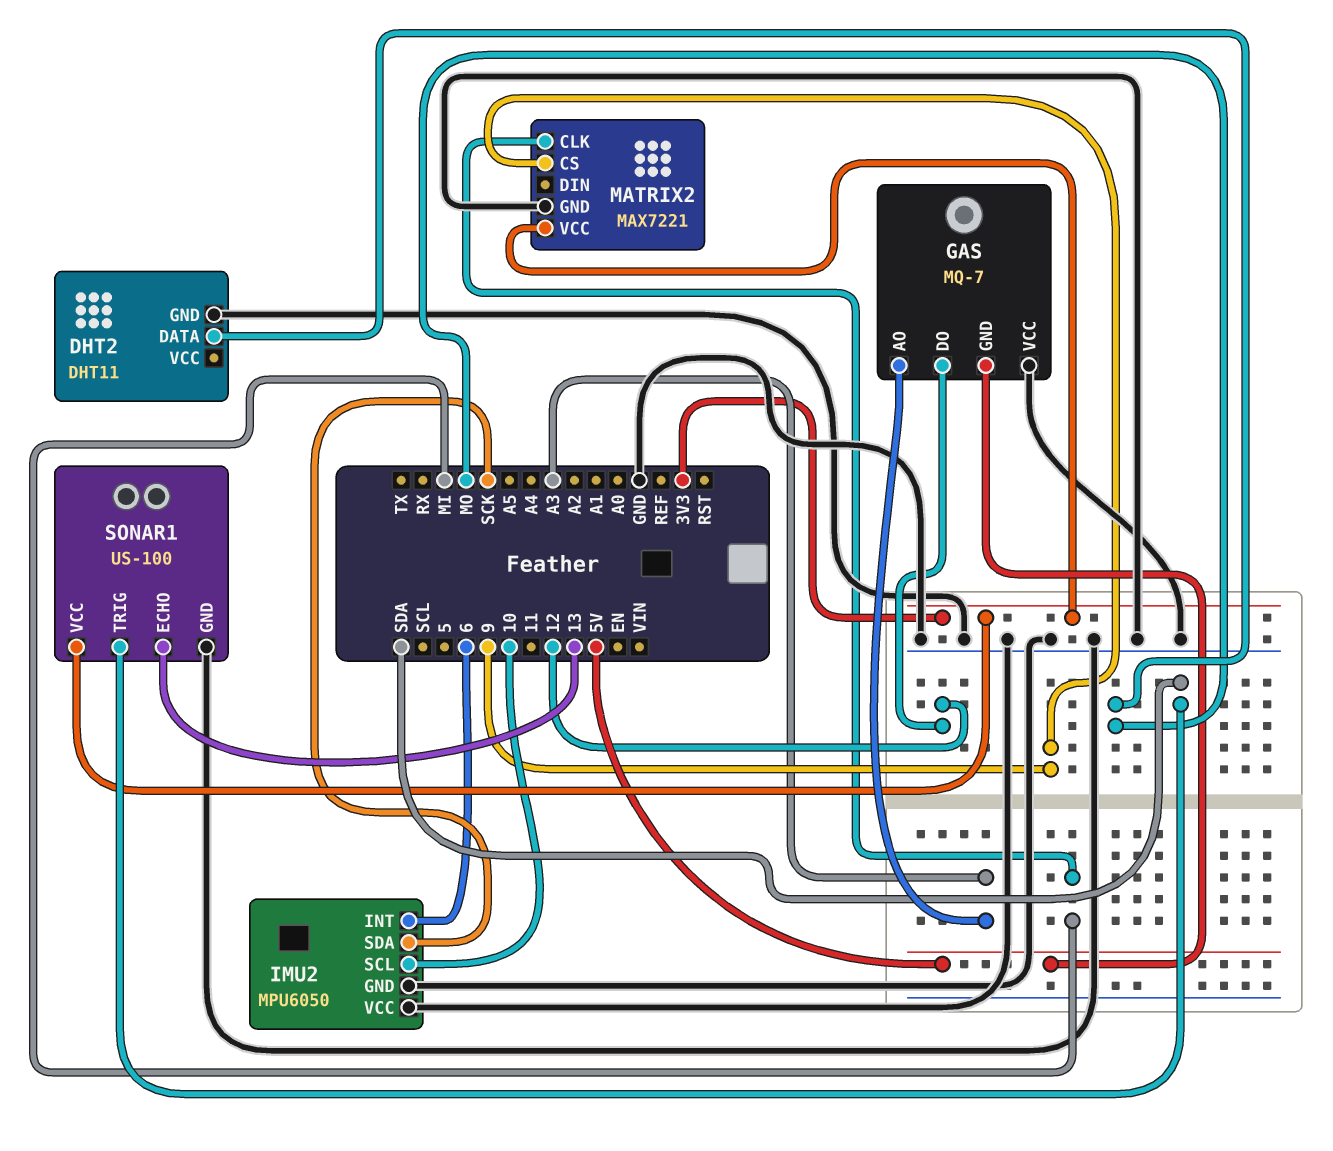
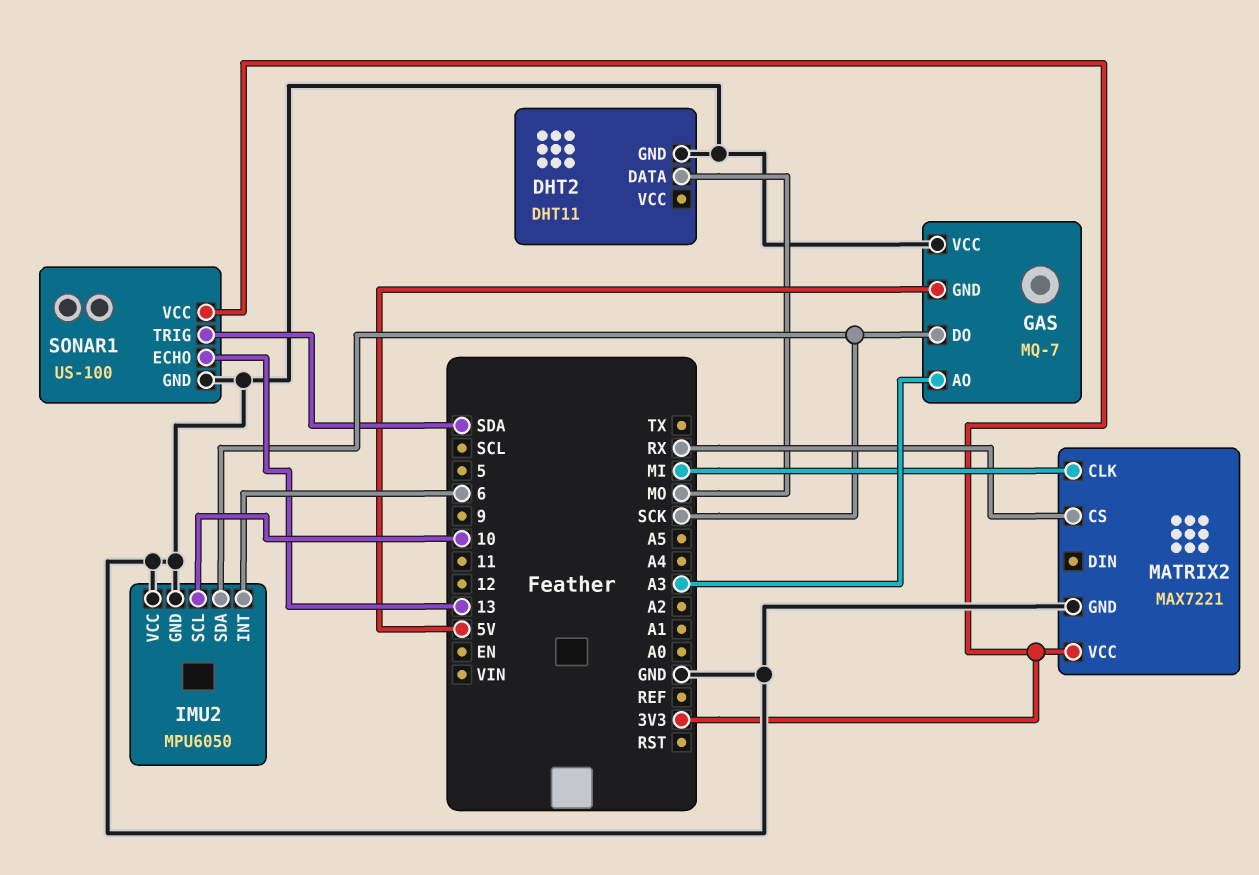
GAS pin DO: 12 -> SCK
MATRIX2 pin CS: 9 -> RX

